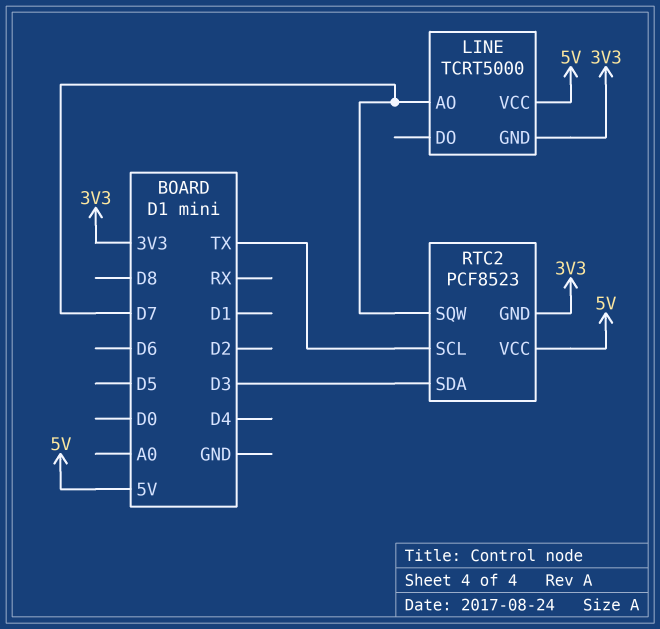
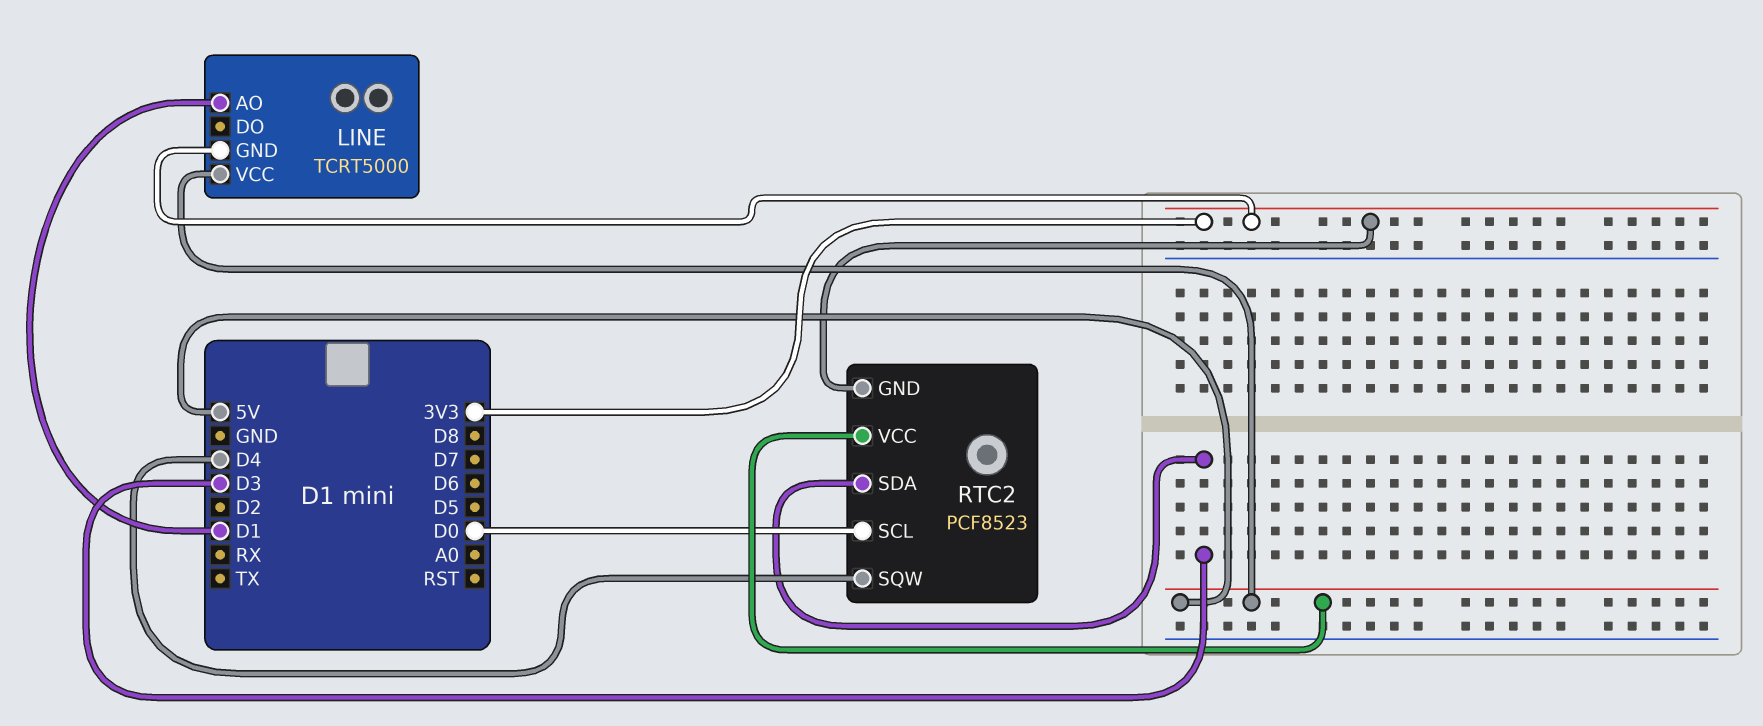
LINE pin AO: D7 -> D1
RTC2 pin SCL: TX -> D0
RTC2 pin SQW: D7 -> D4

